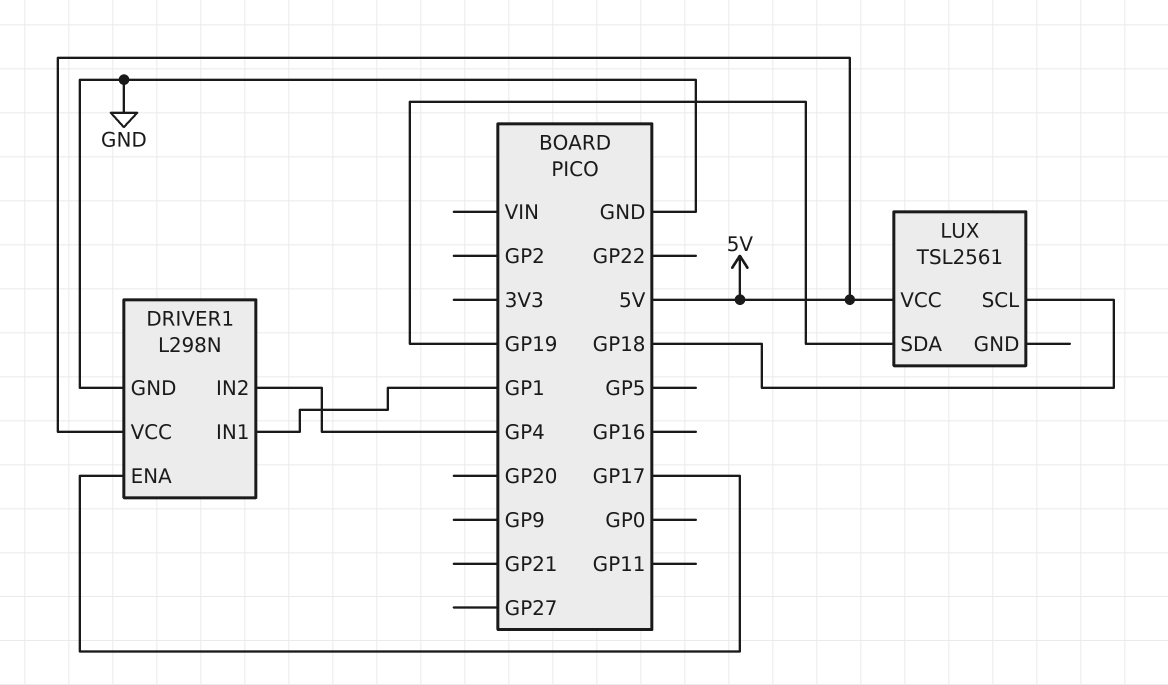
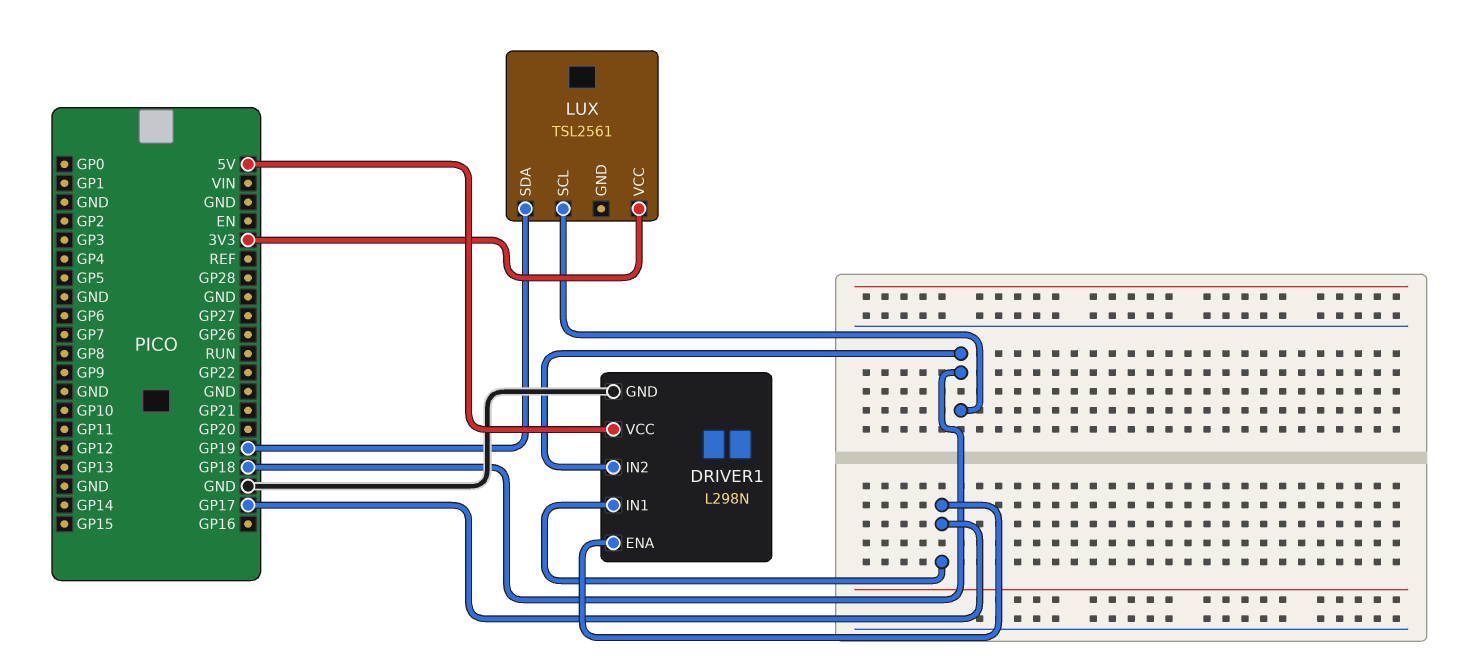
DRIVER1 pin IN1: GP1 -> GP17
DRIVER1 pin IN2: GP4 -> GP18
LUX pin VCC: 5V -> 3V3

